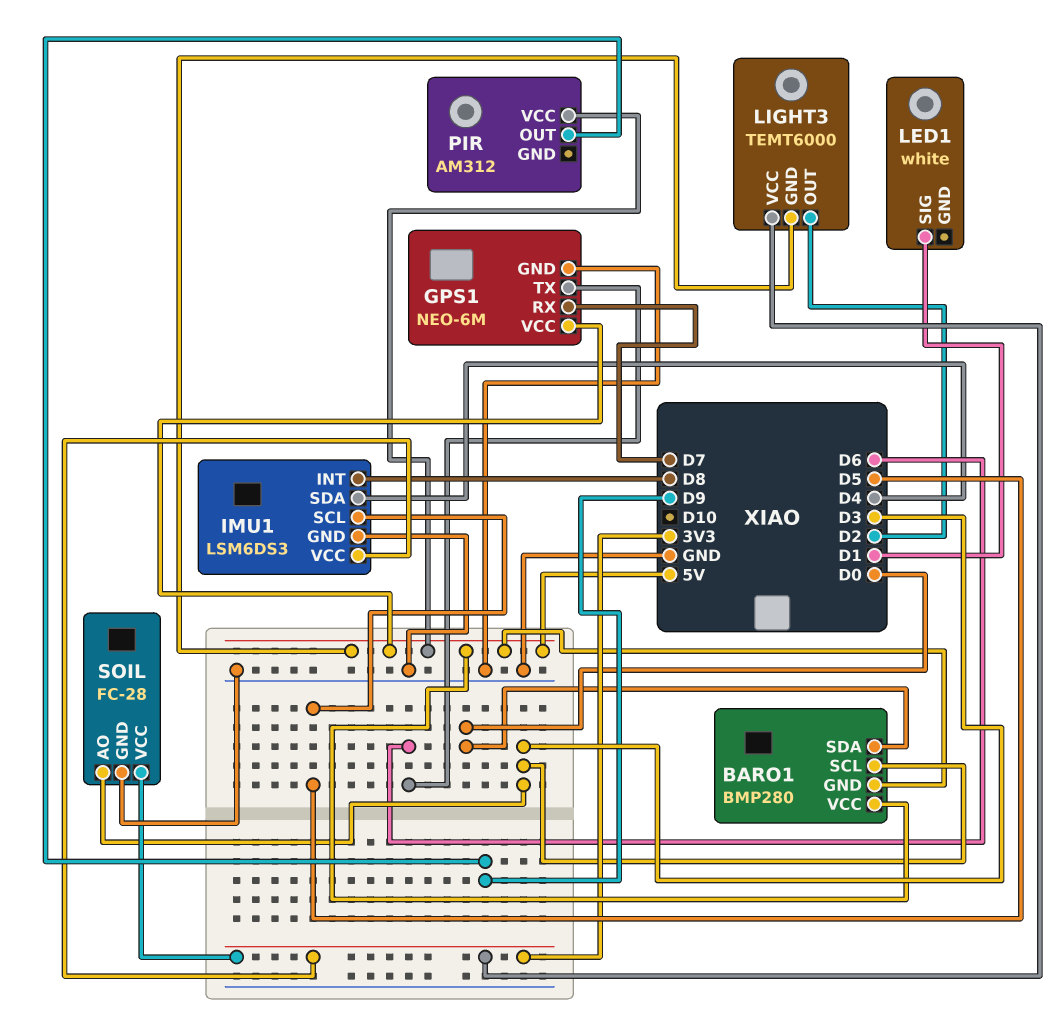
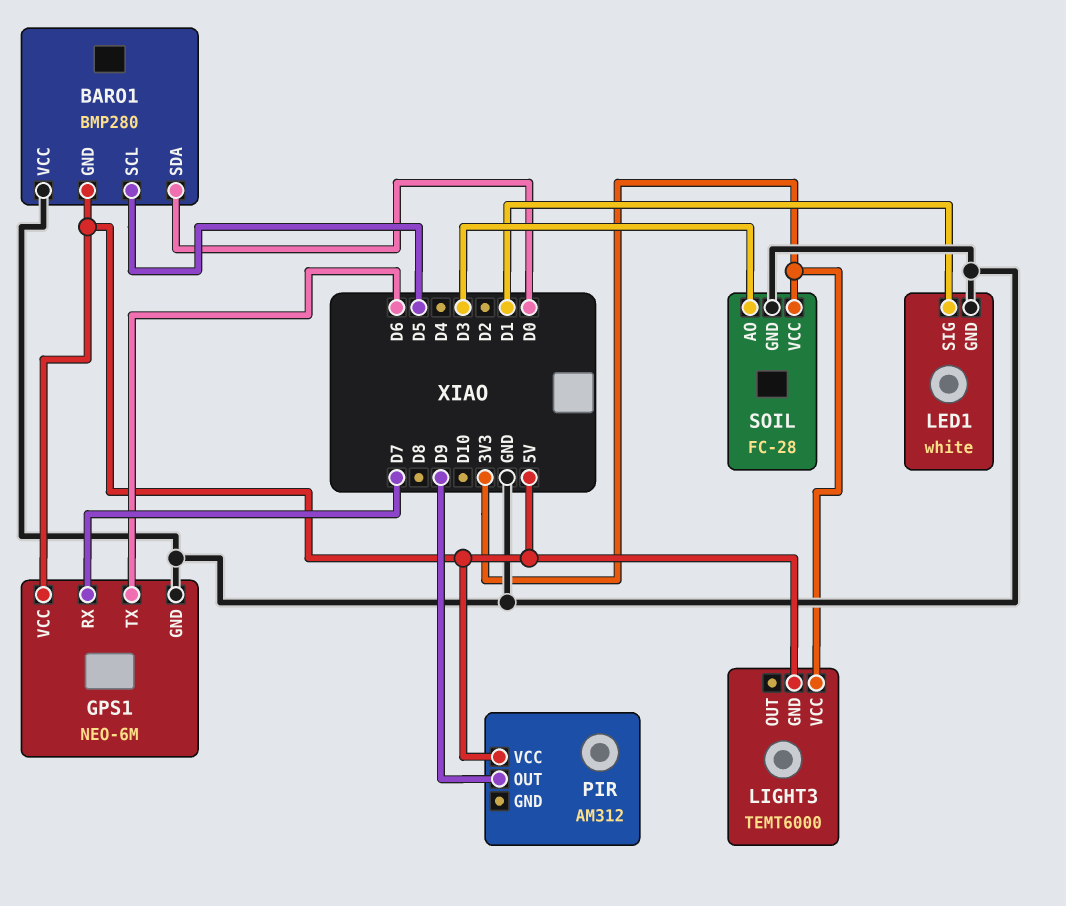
BARO1 pin SCL: D3 -> D5
BARO1 pin VCC: 5V -> GND
IMU1: LSM6DS3 -> none
IMU1 pin GND: GND -> none
IMU1 pin INT: D8 -> none
IMU1 pin SCL: D5 -> none
IMU1 pin SDA: D4 -> none
IMU1 pin VCC: 3V3 -> none
LED1 pin GND: none -> GND
LIGHT3 pin OUT: D2 -> none

